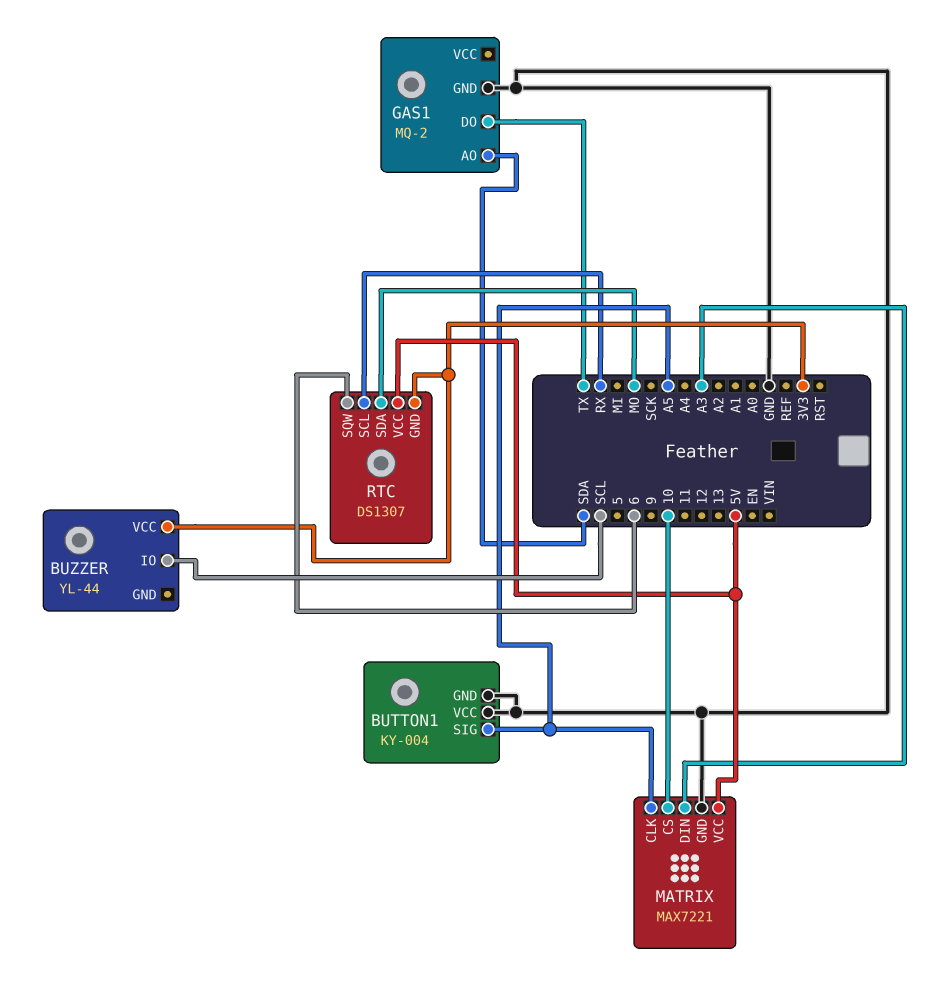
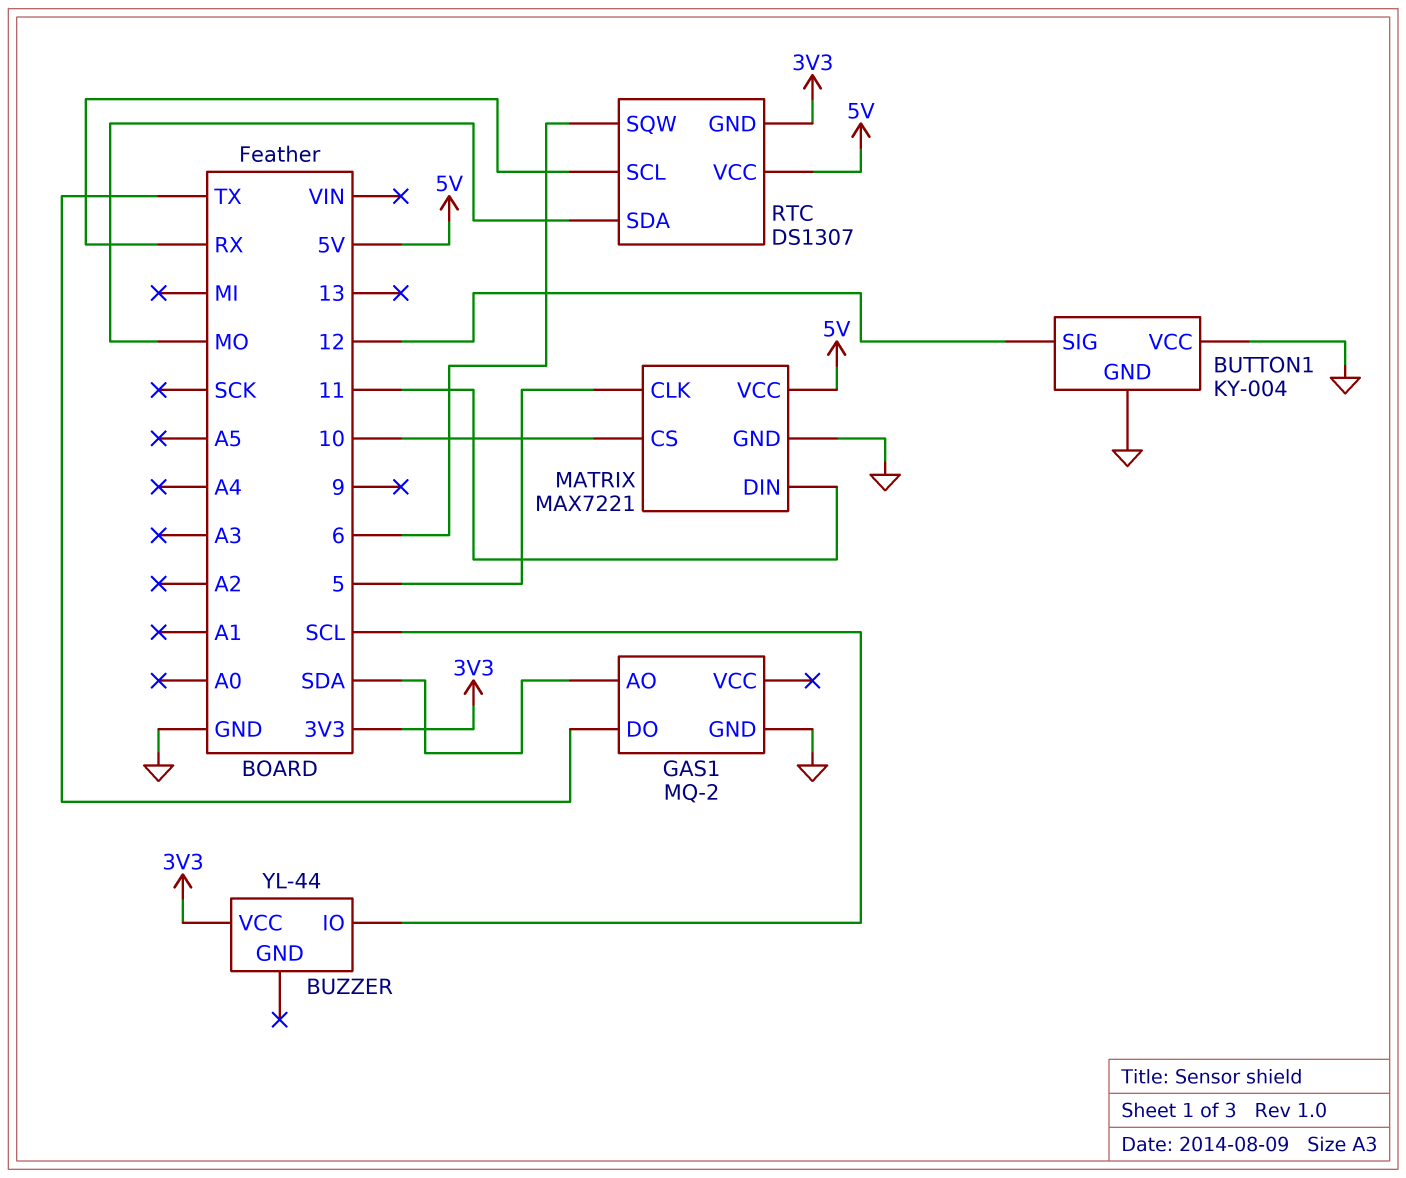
BUTTON1 pin SIG: A5 -> 12
MATRIX pin CLK: A5 -> 5
MATRIX pin DIN: A3 -> 11

